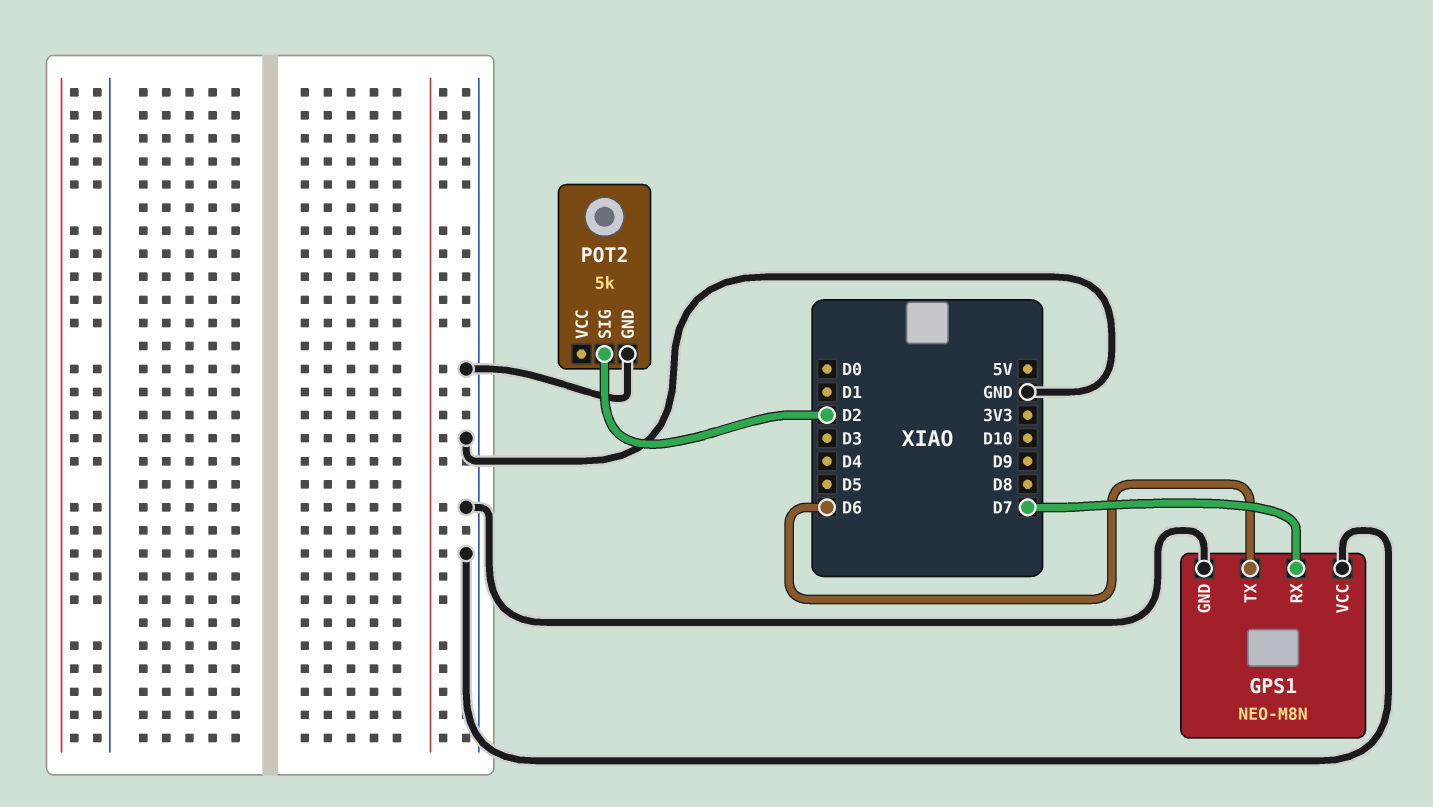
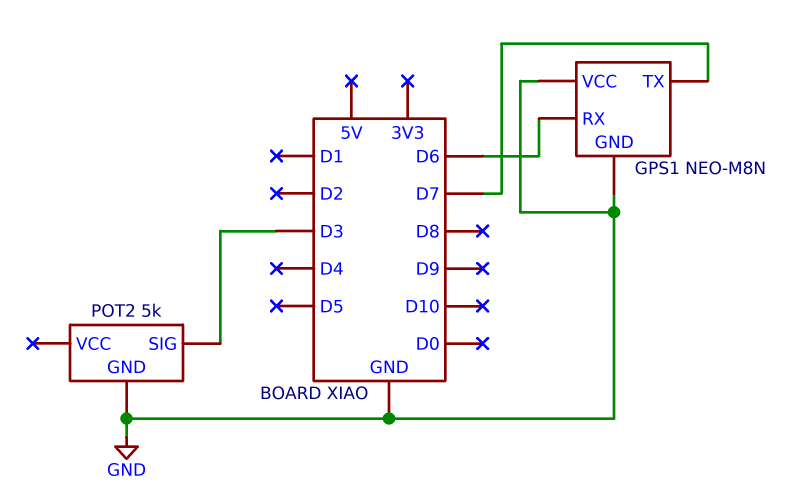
GPS1 pin RX: D7 -> D6
GPS1 pin TX: D6 -> D7
POT2 pin SIG: D2 -> D3

